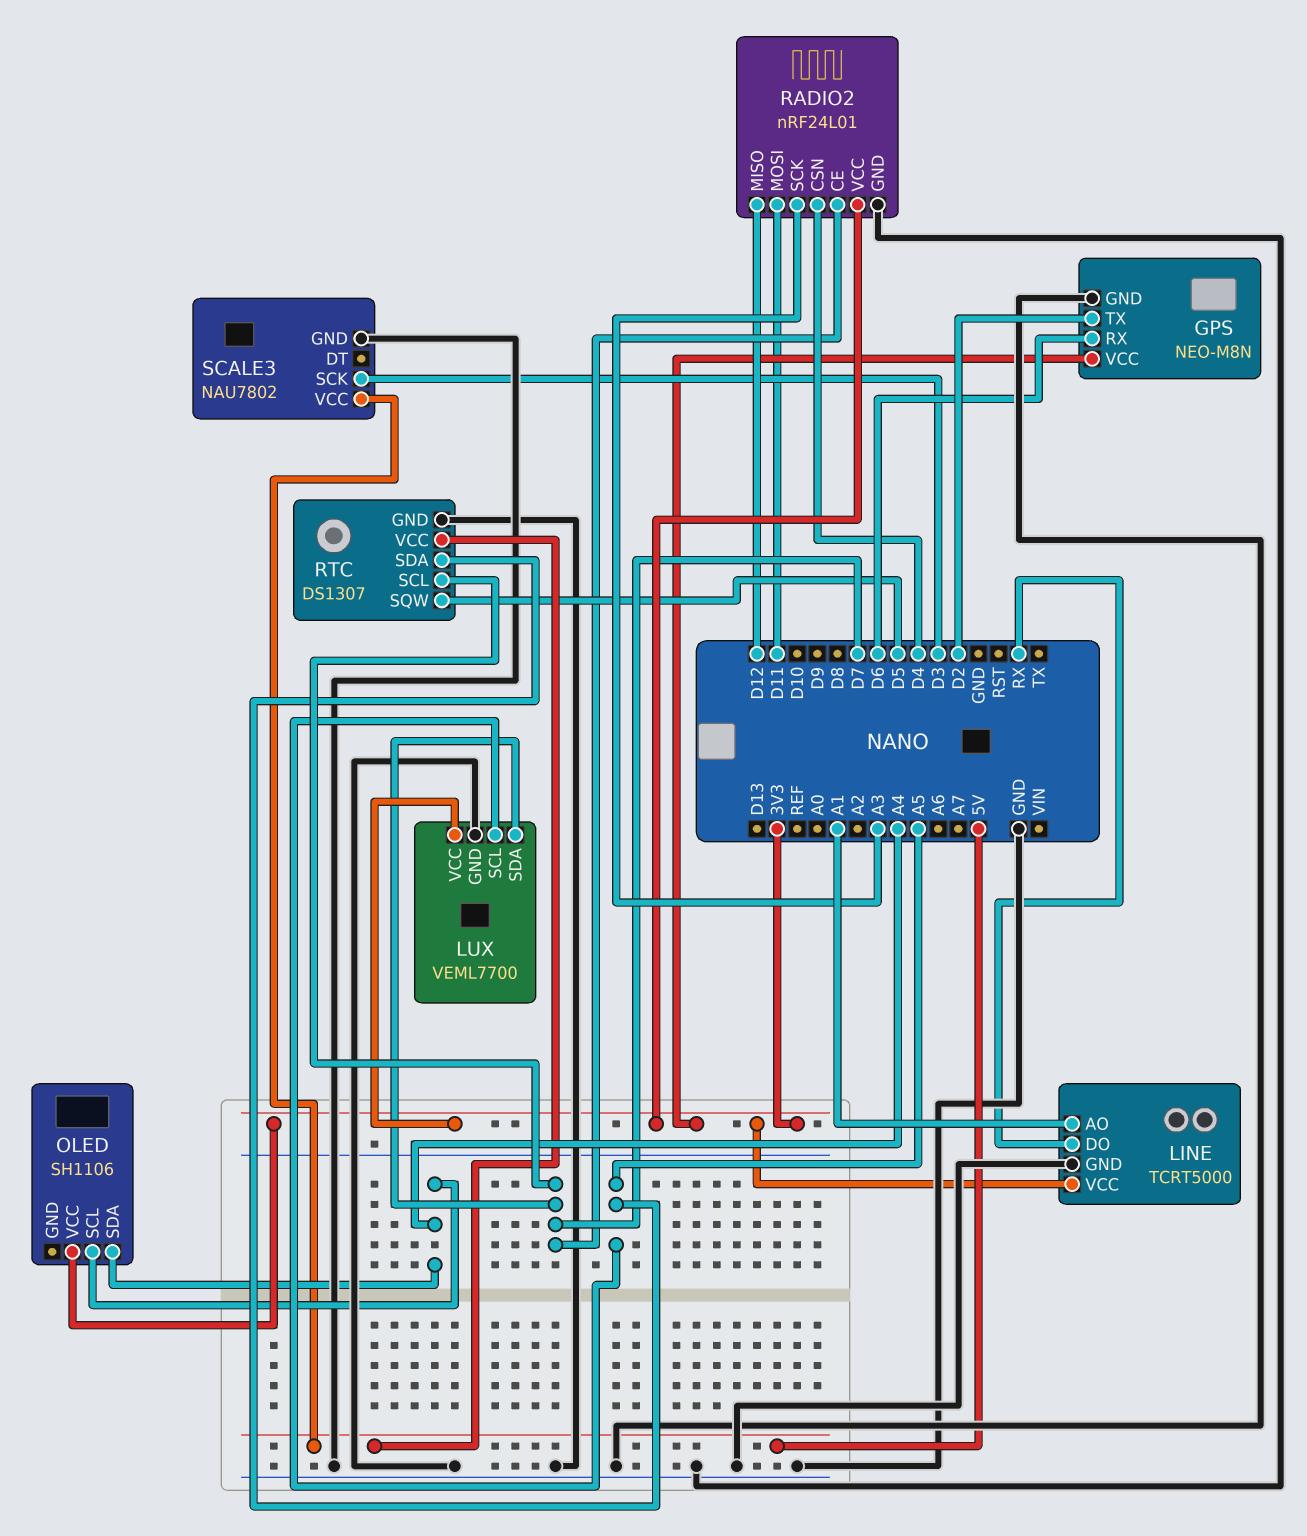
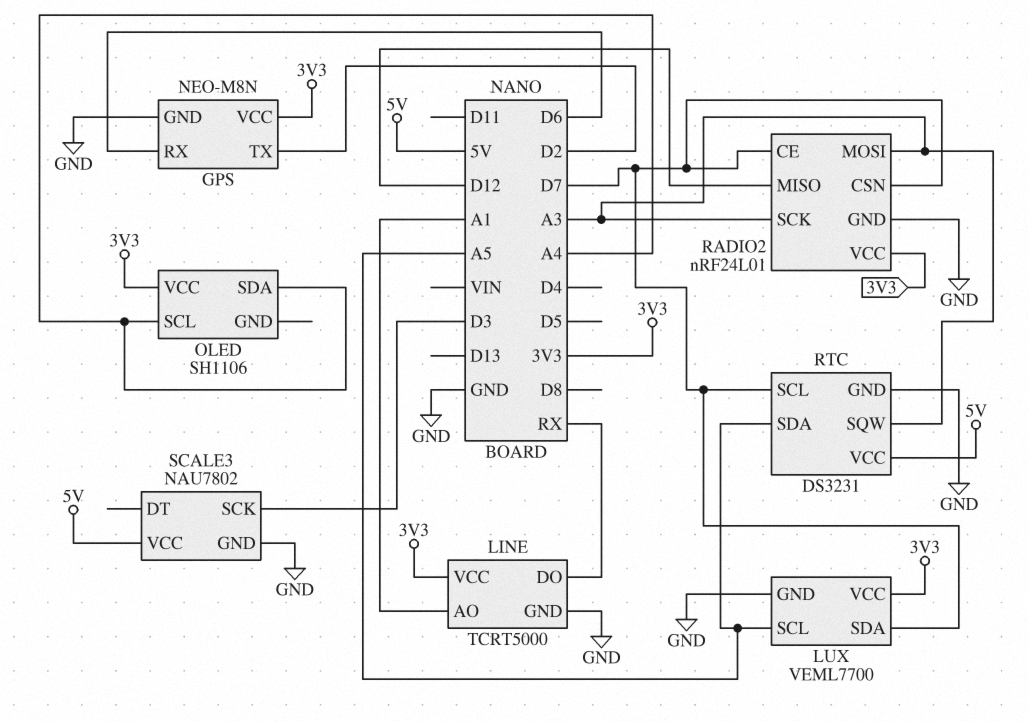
RADIO2 pin CSN: D4 -> D7
RADIO2 pin MOSI: D11 -> A3
RTC: DS1307 -> DS3231
RTC pin SQW: D5 -> A3

